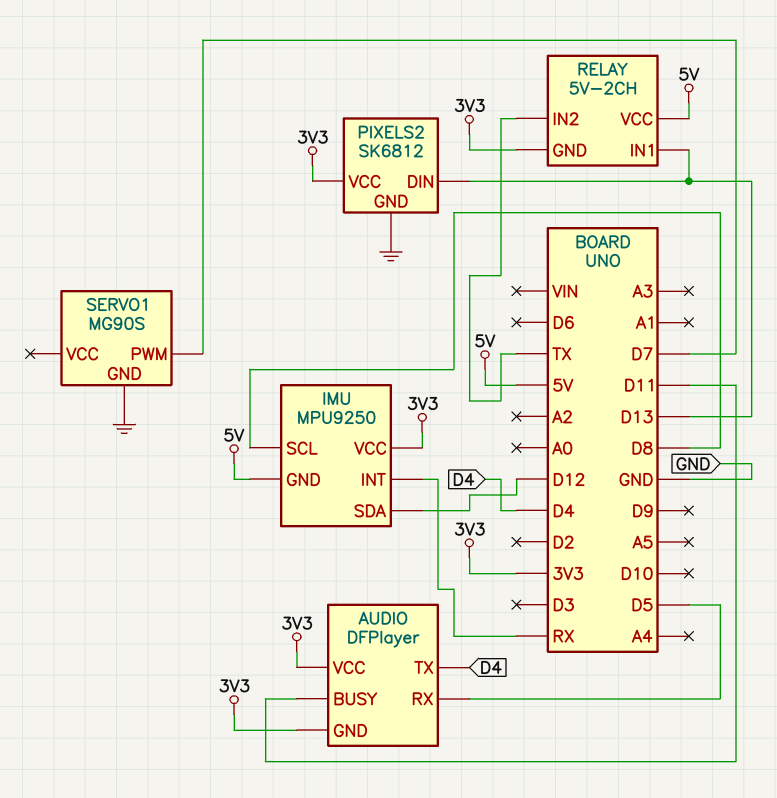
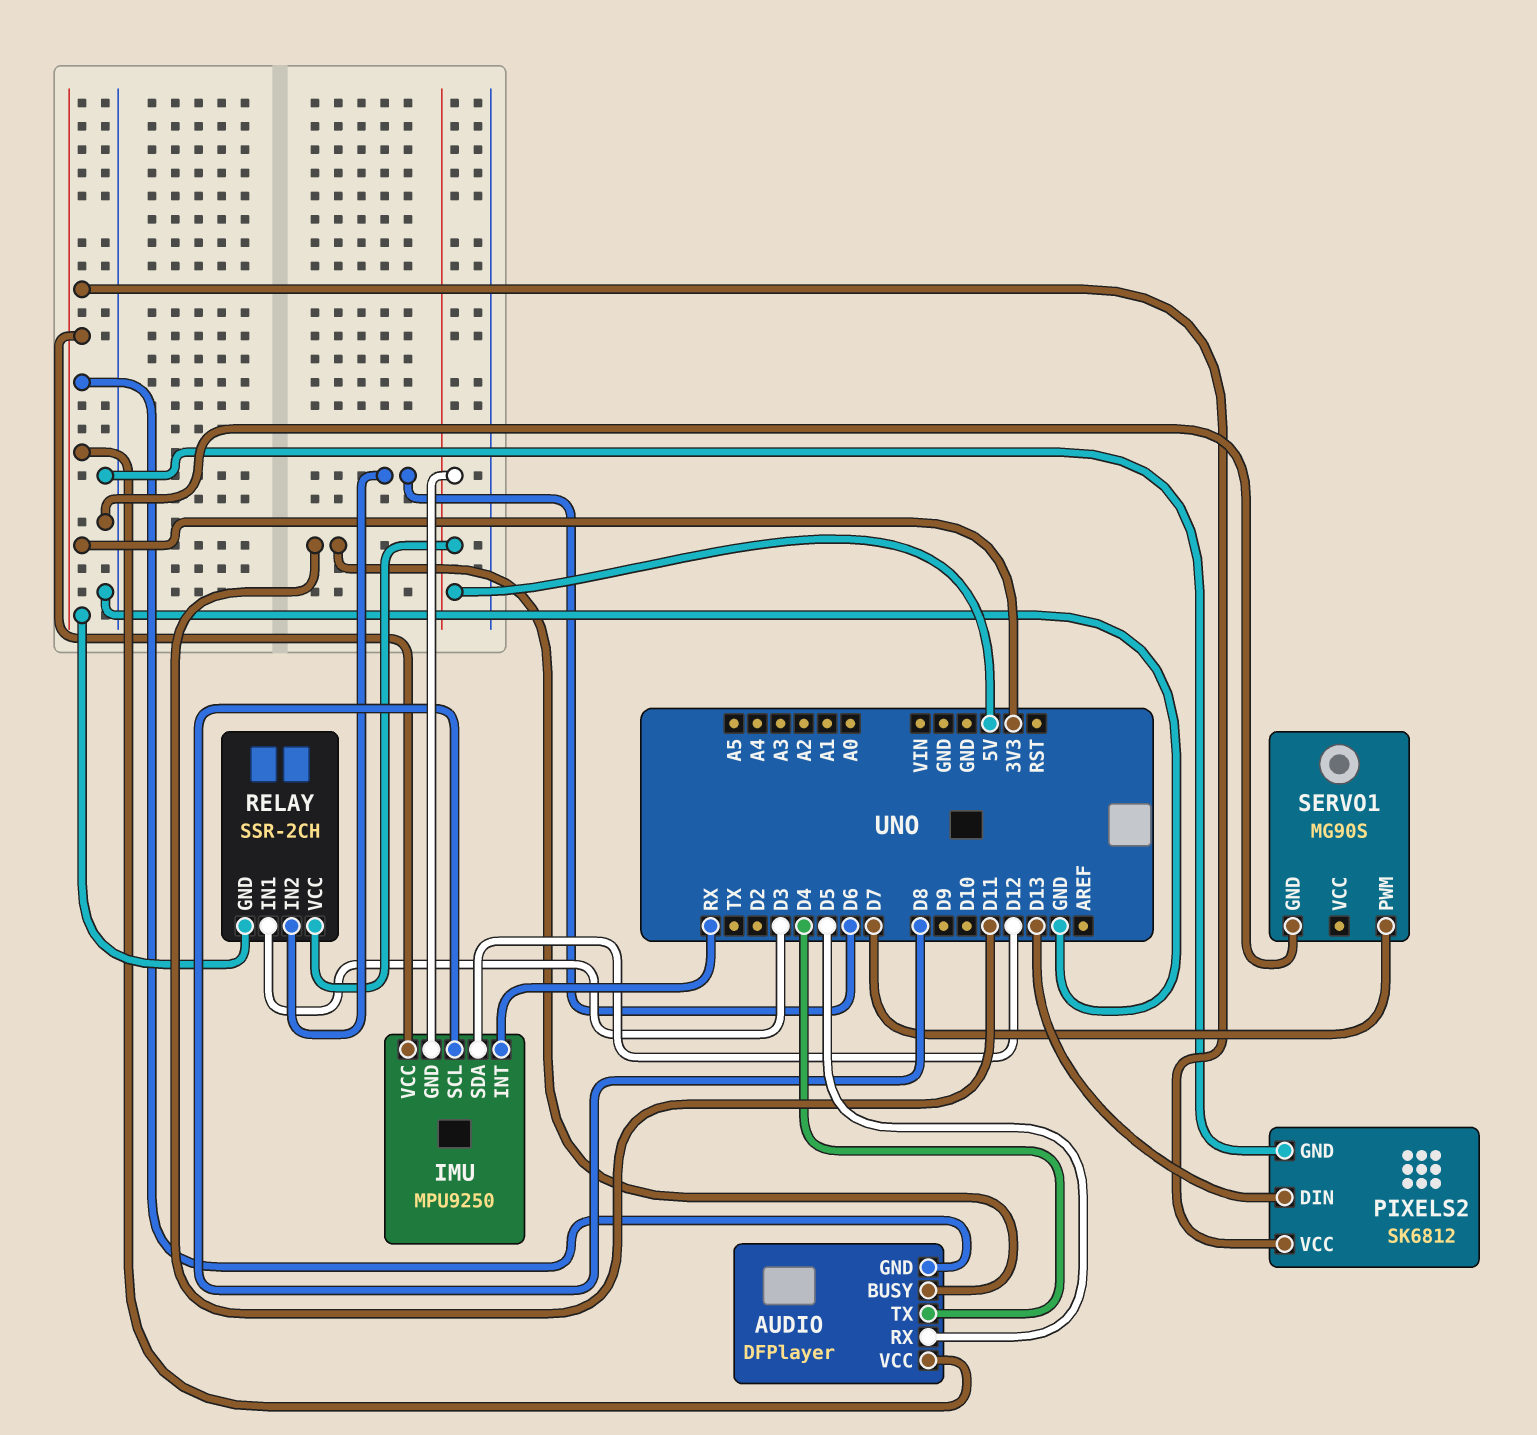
RELAY: 5V-2CH -> SSR-2CH
RELAY pin IN1: D13 -> D3
RELAY pin IN2: TX -> D6

